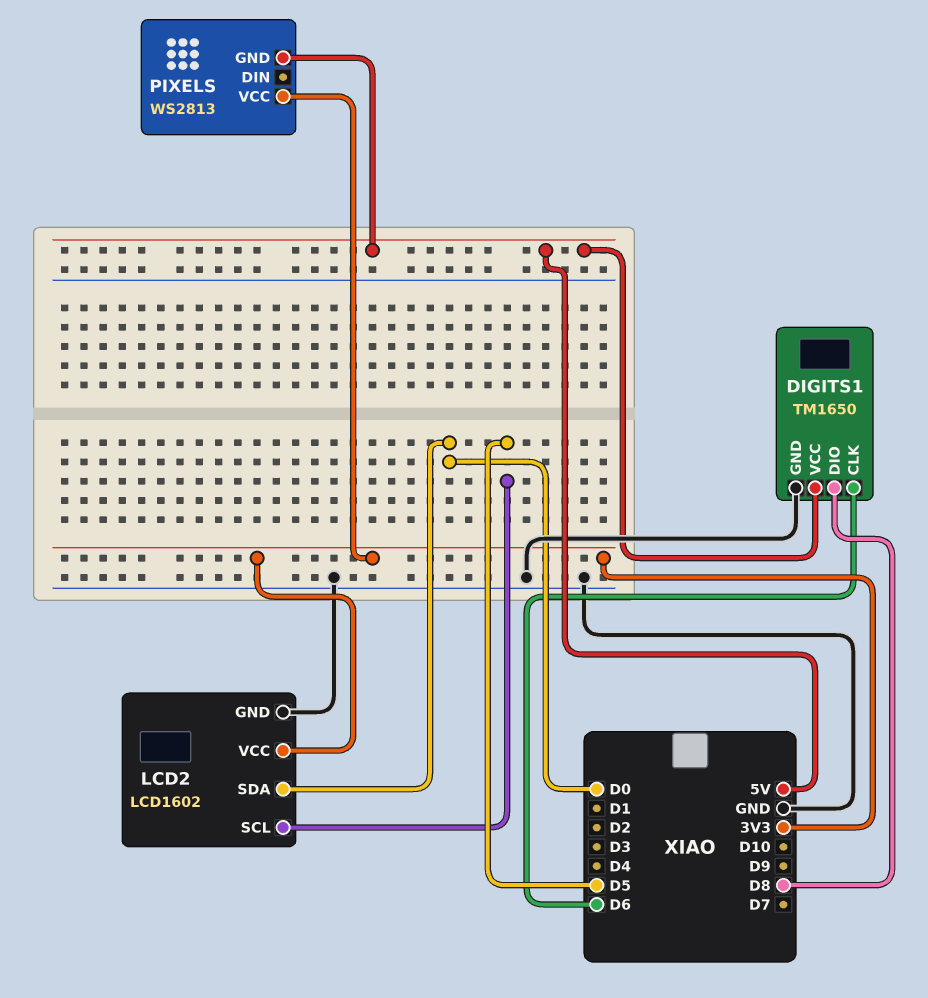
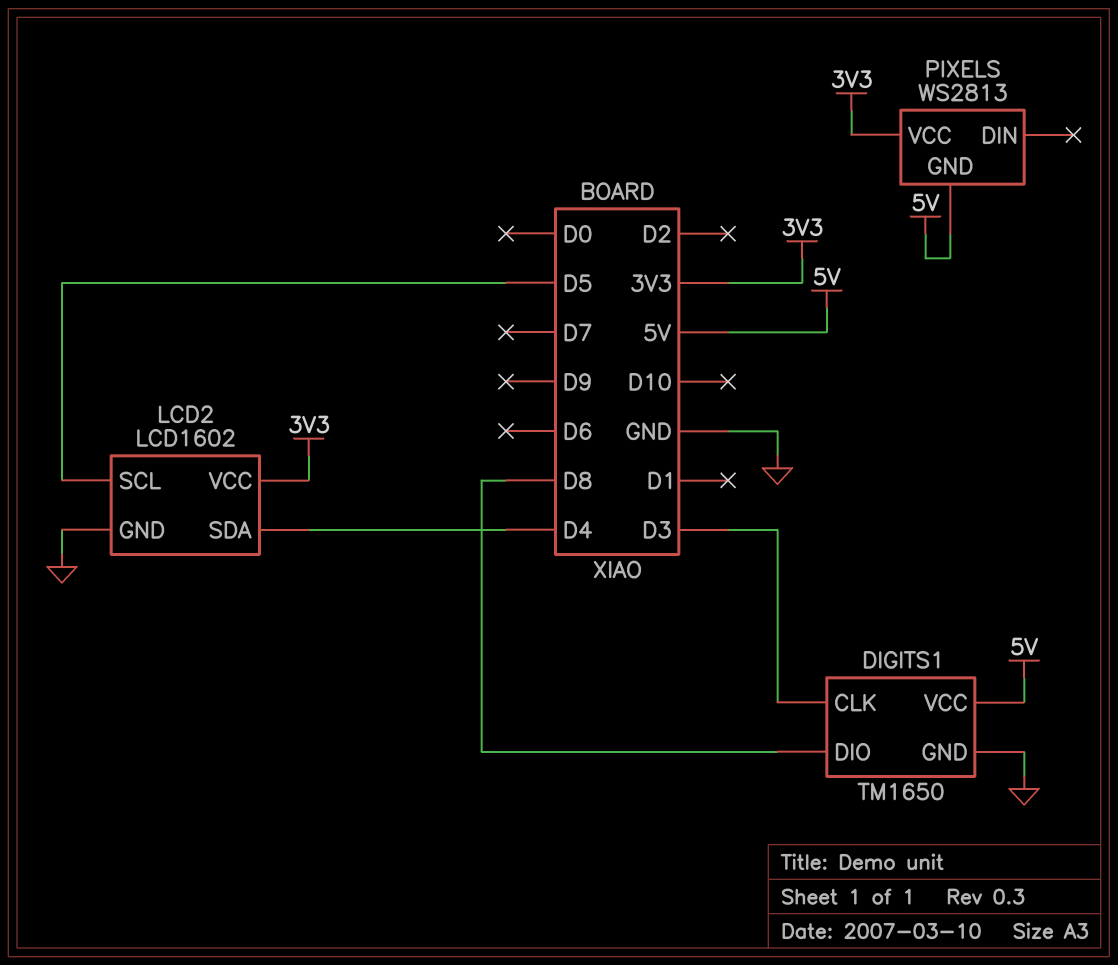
DIGITS1 pin CLK: D6 -> D3
LCD2 pin SDA: D0 -> D4

